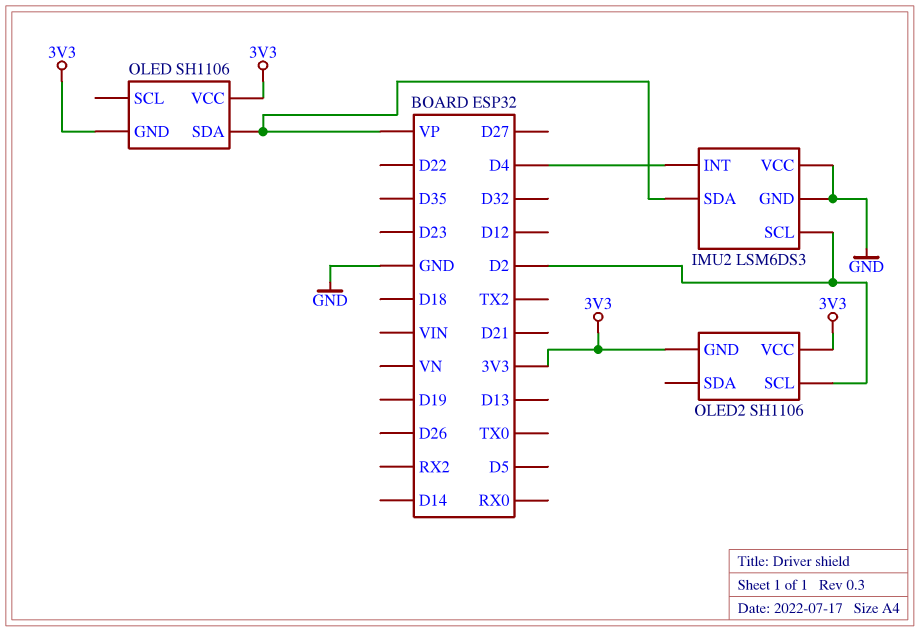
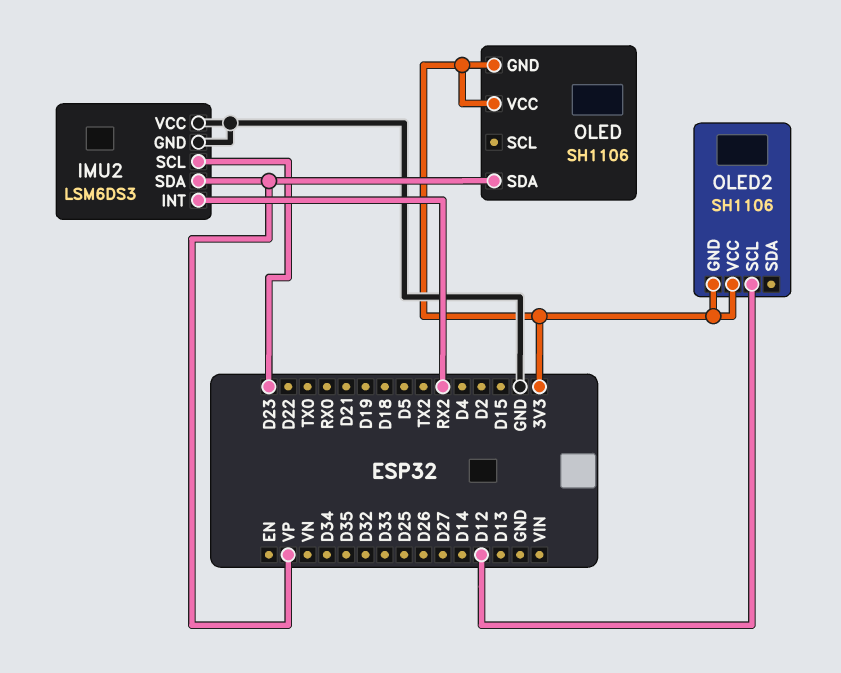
IMU2 pin INT: D4 -> RX2
IMU2 pin SCL: D2 -> D23
OLED2 pin SCL: D2 -> D12

